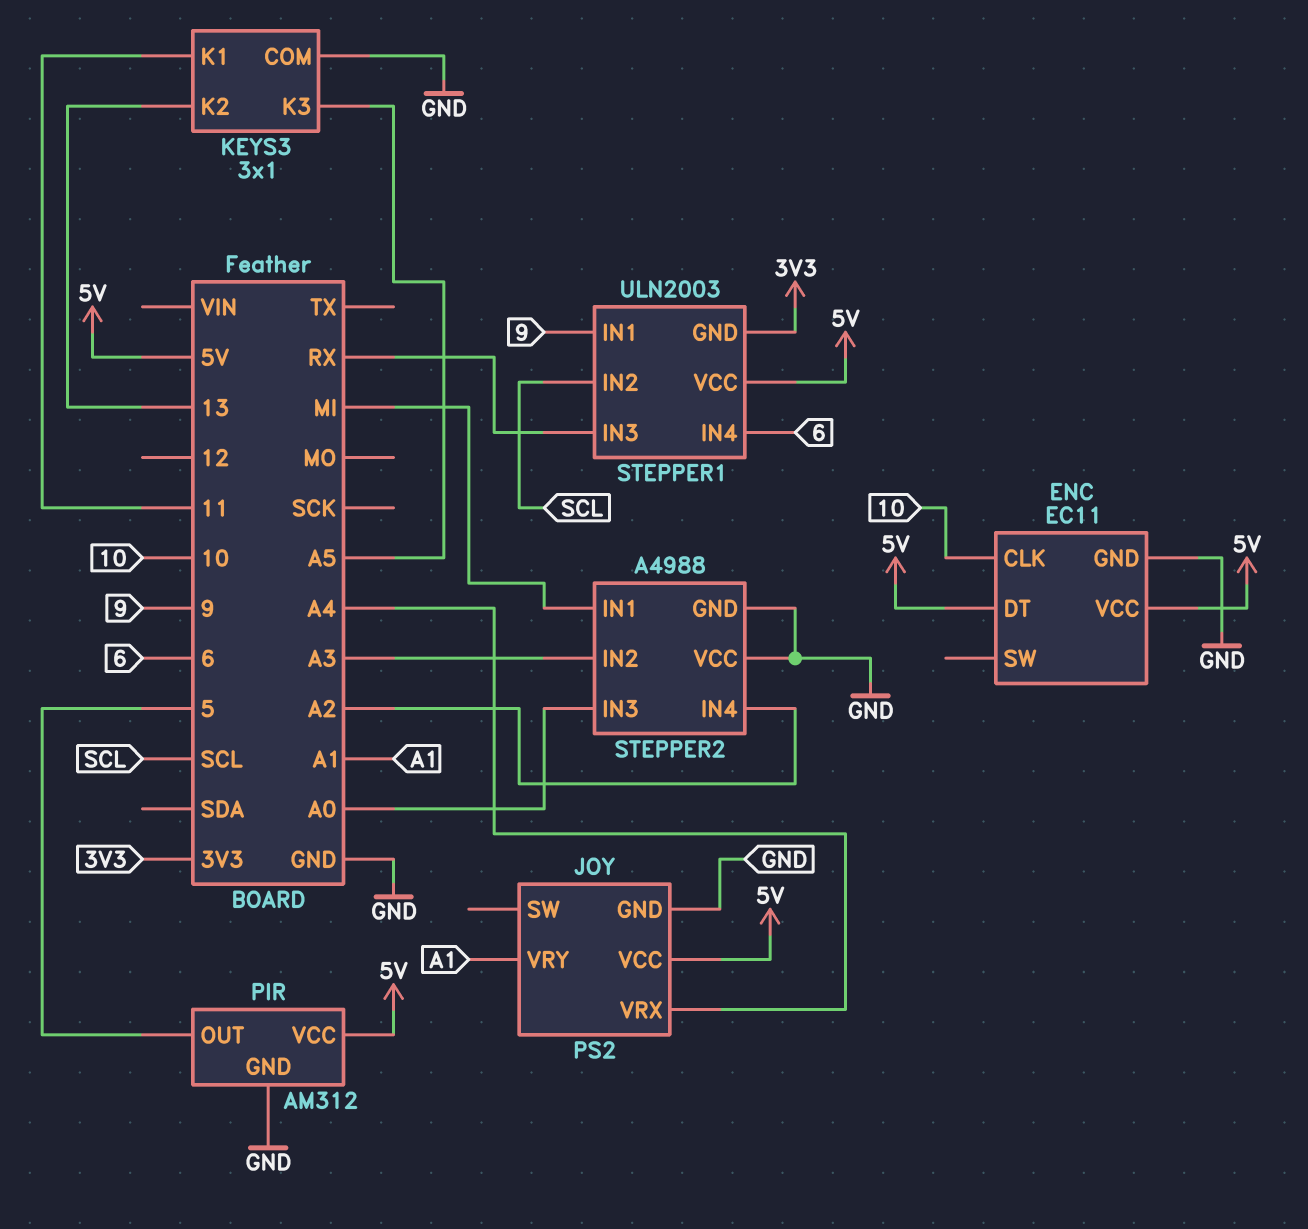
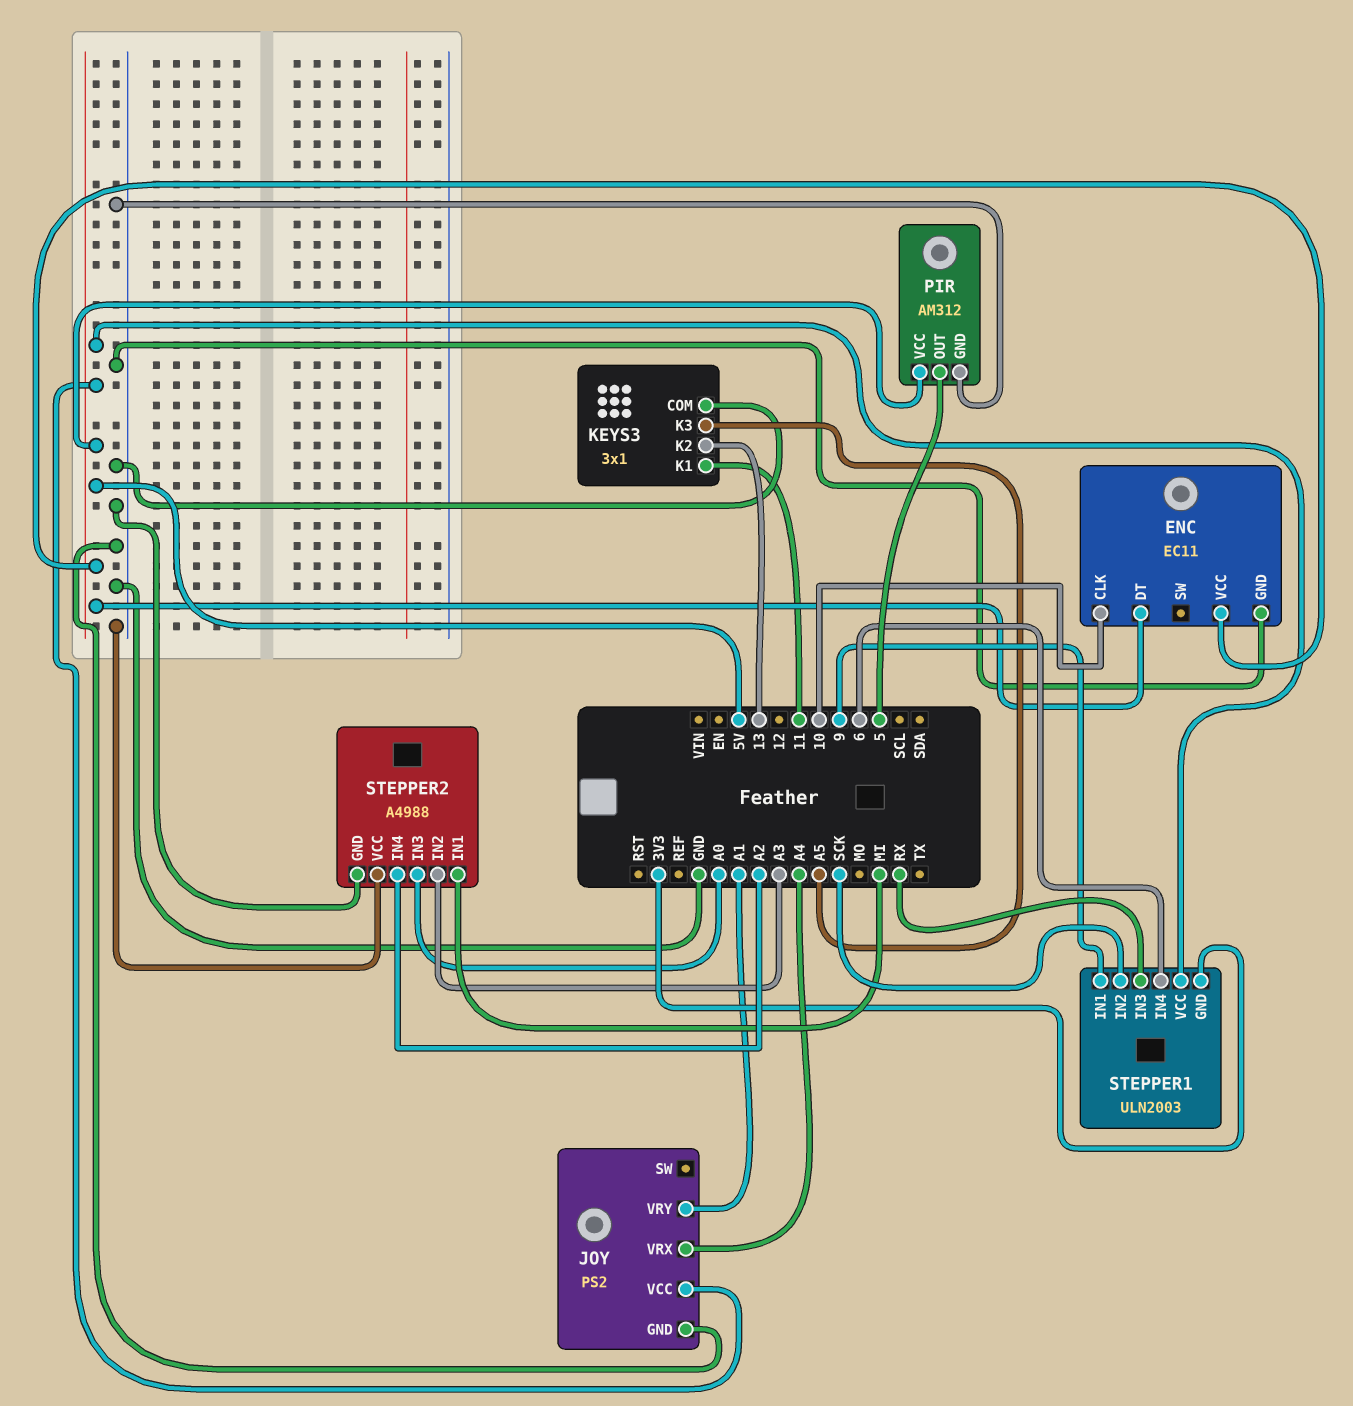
STEPPER1 pin IN2: SCL -> SCK

